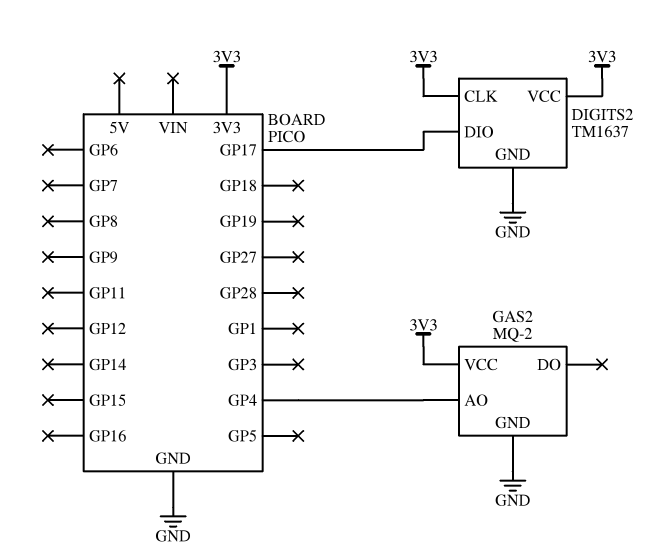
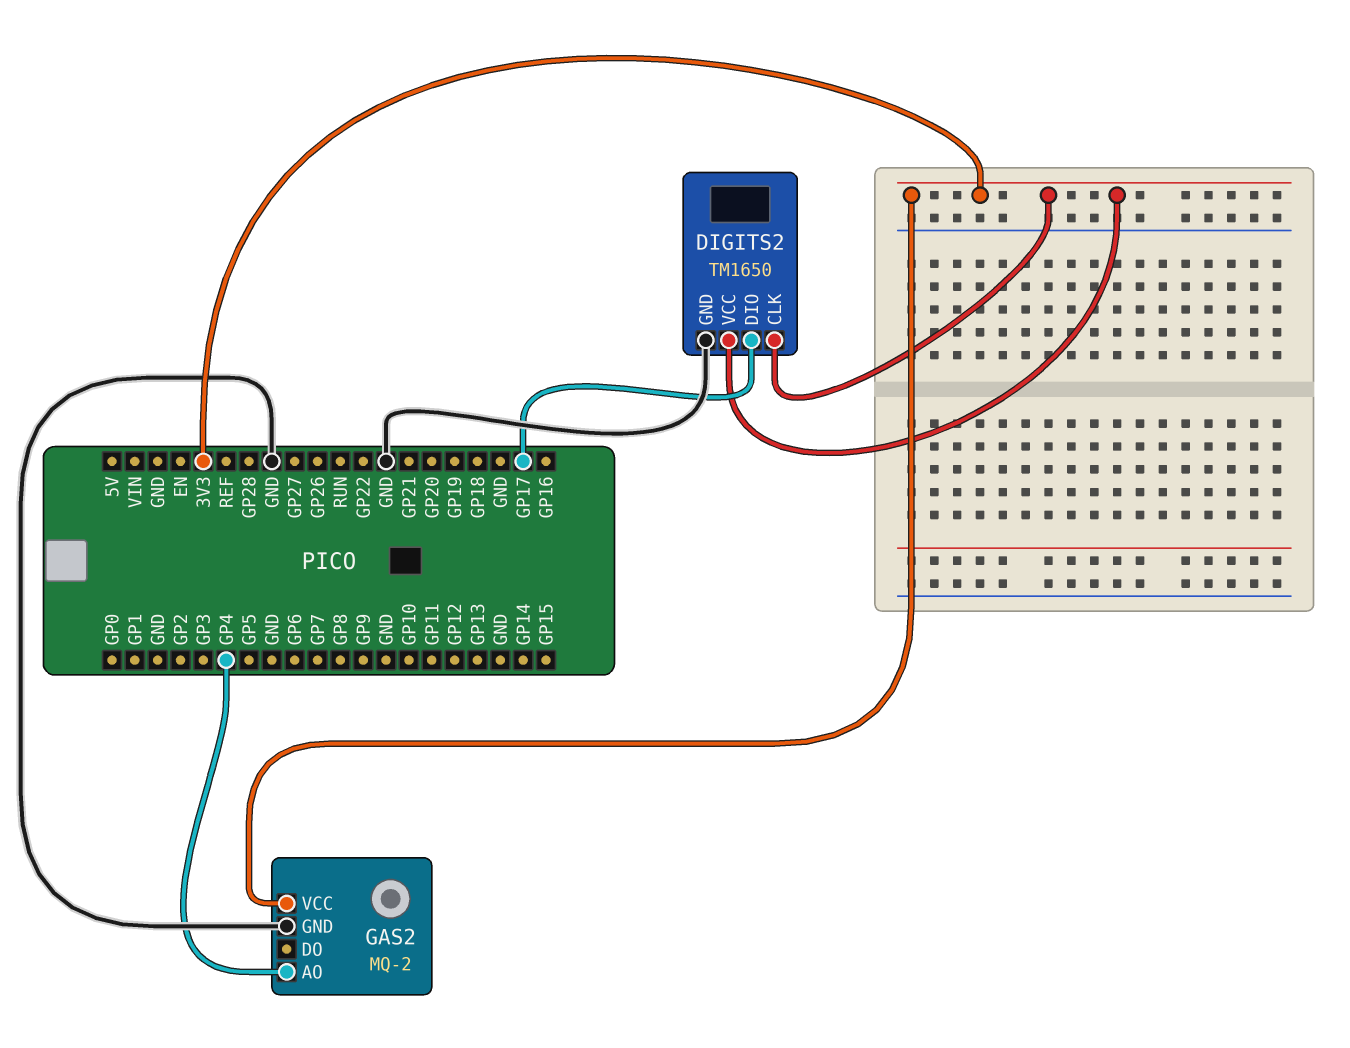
DIGITS2: TM1637 -> TM1650

